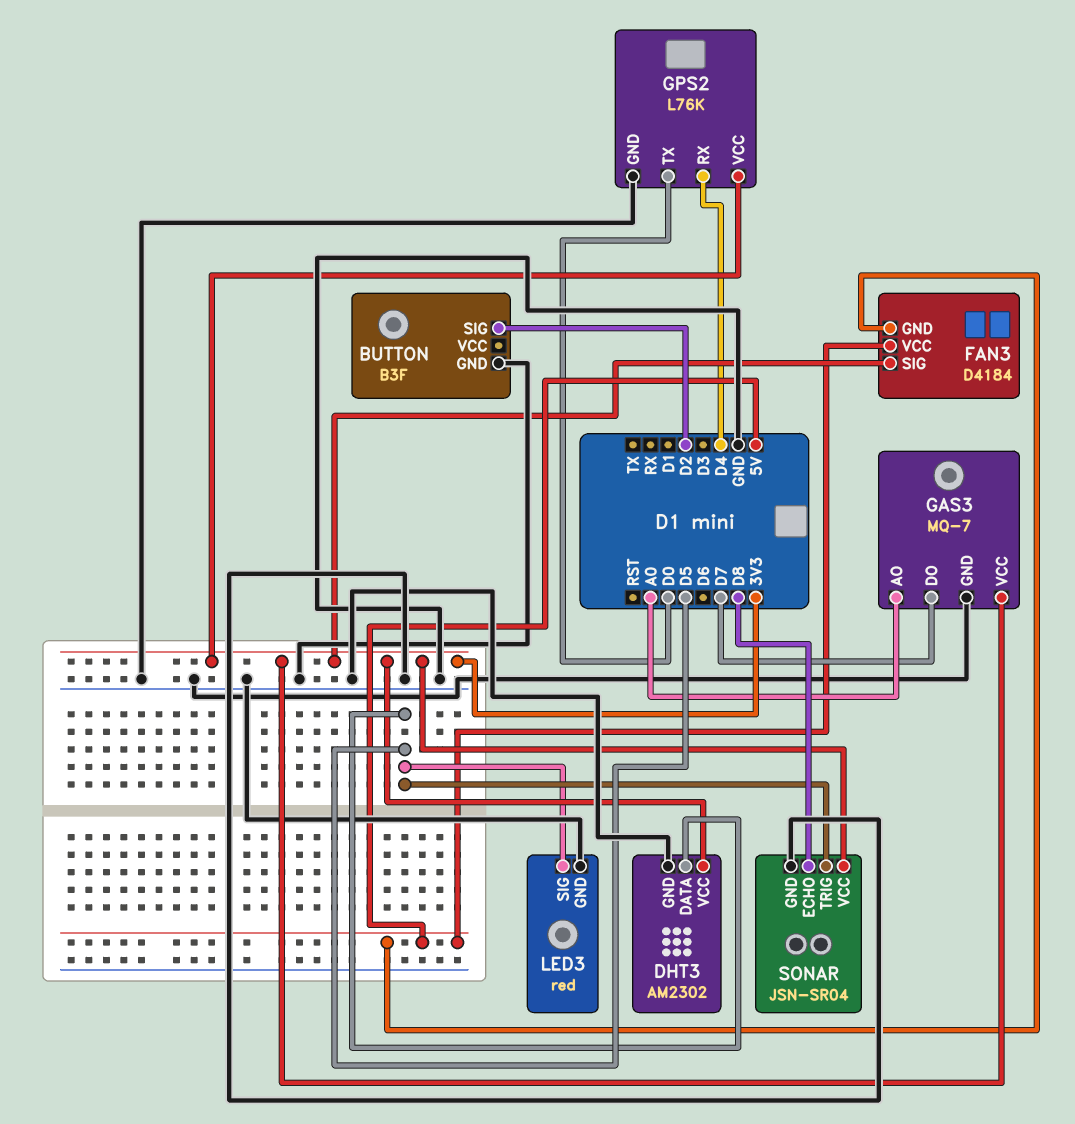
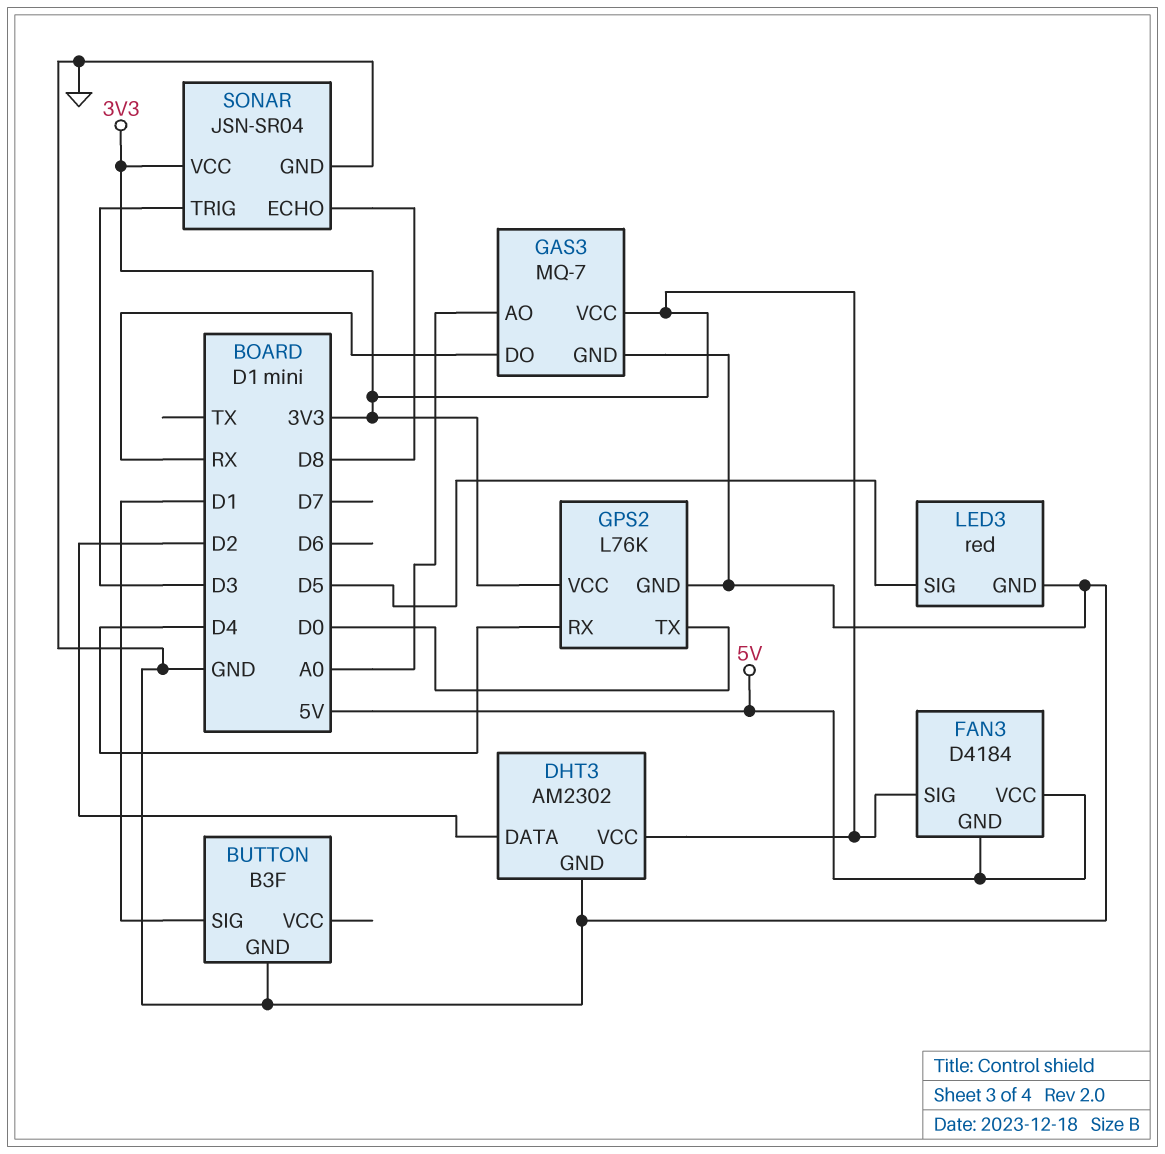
BUTTON pin SIG: D2 -> D1
DHT3 pin DATA: D5 -> D2
GAS3 pin DO: D7 -> RX
SONAR pin TRIG: D5 -> D3

